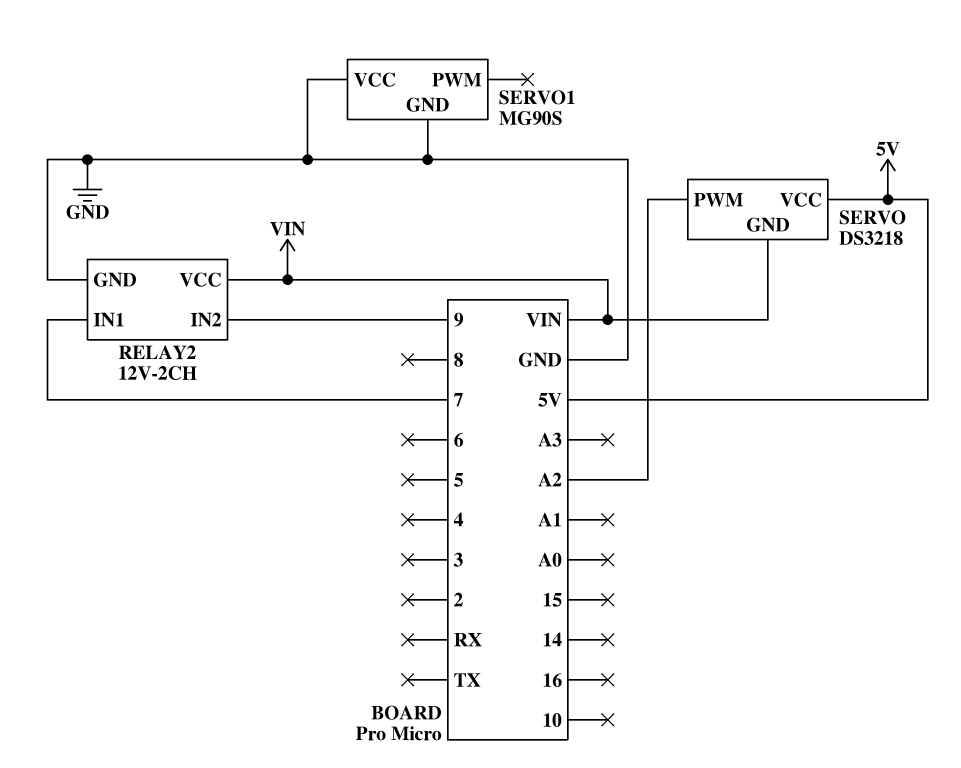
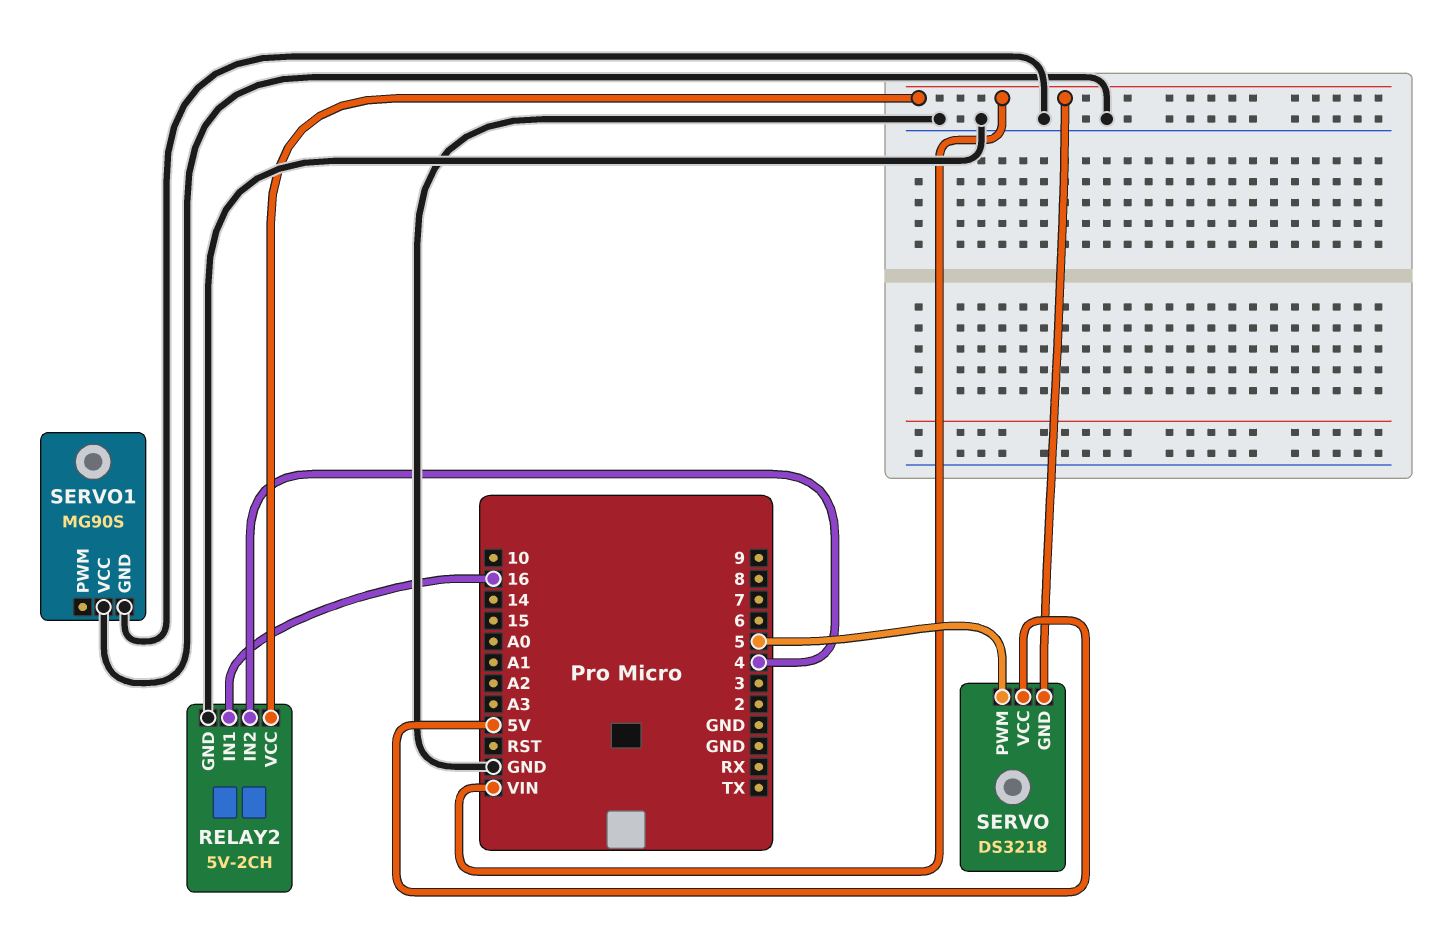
RELAY2: 12V-2CH -> 5V-2CH
RELAY2 pin IN1: 7 -> 16
RELAY2 pin IN2: 9 -> 4
SERVO pin PWM: A2 -> 5

